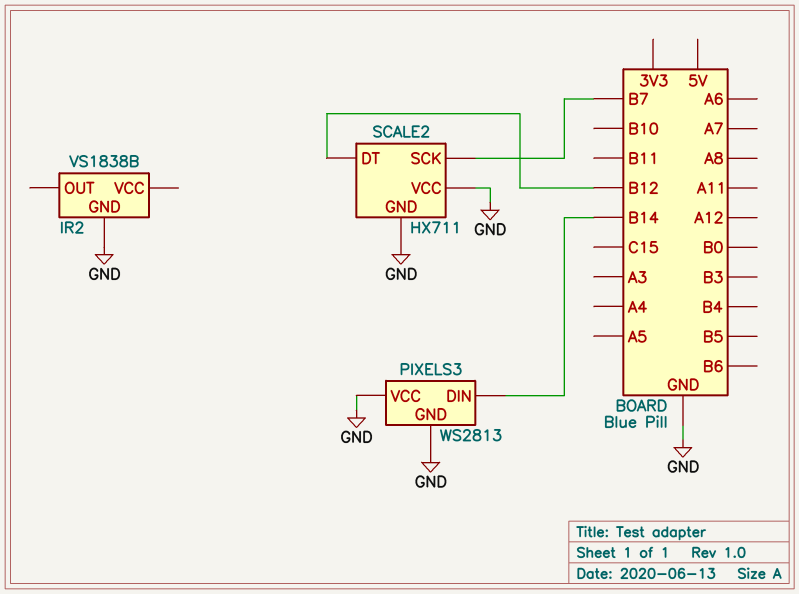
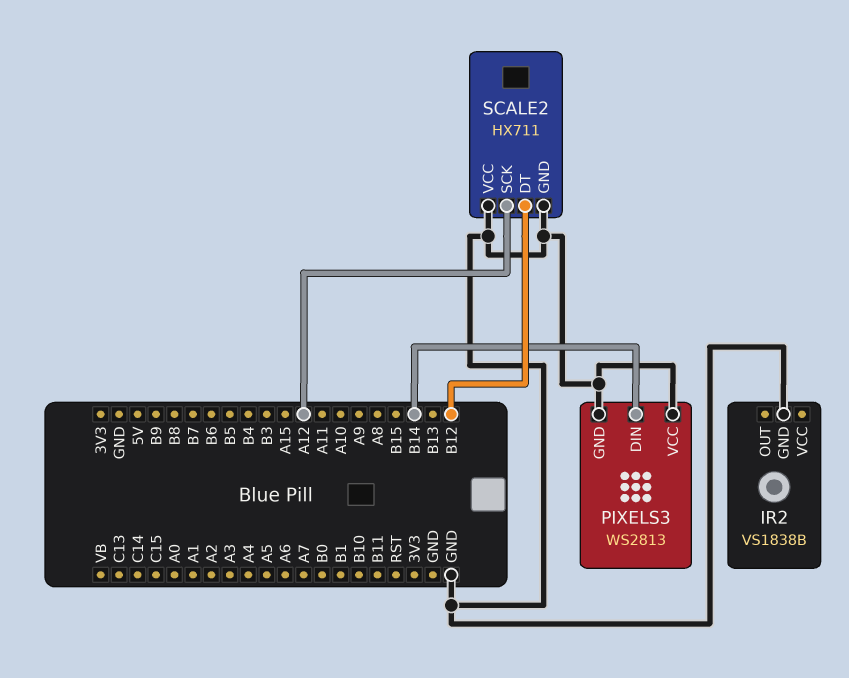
SCALE2 pin SCK: B7 -> A12

